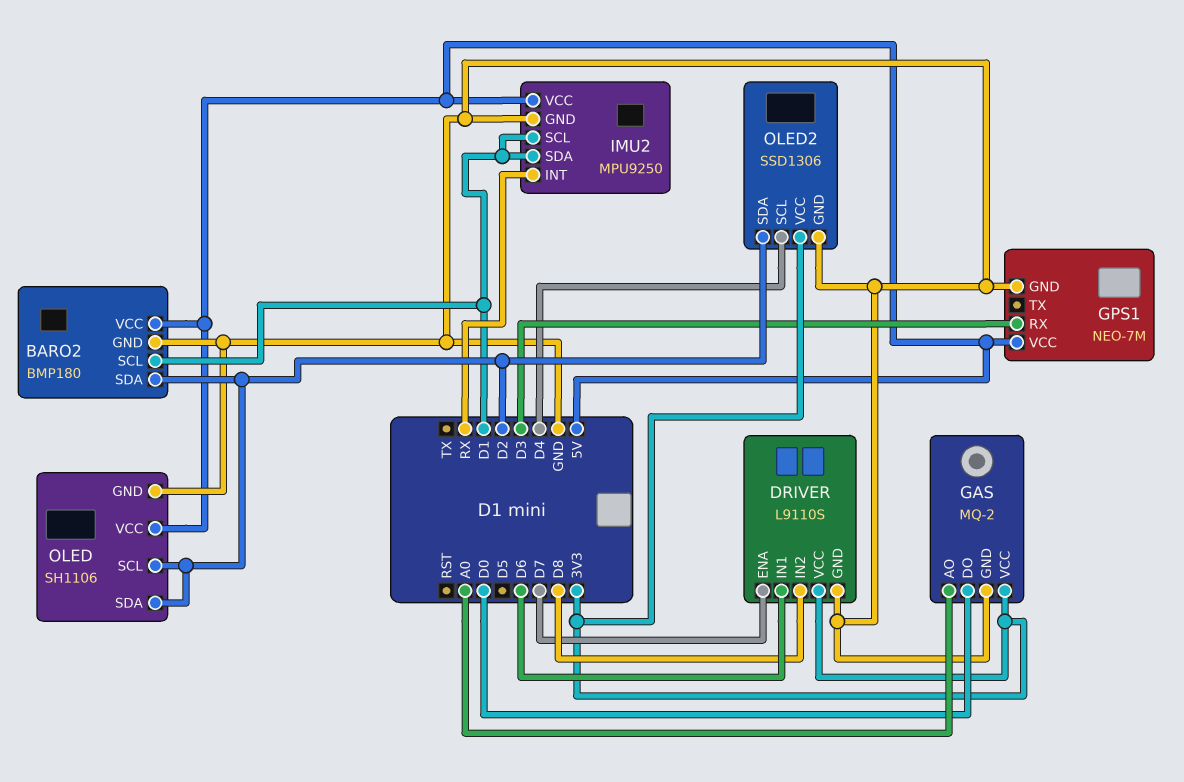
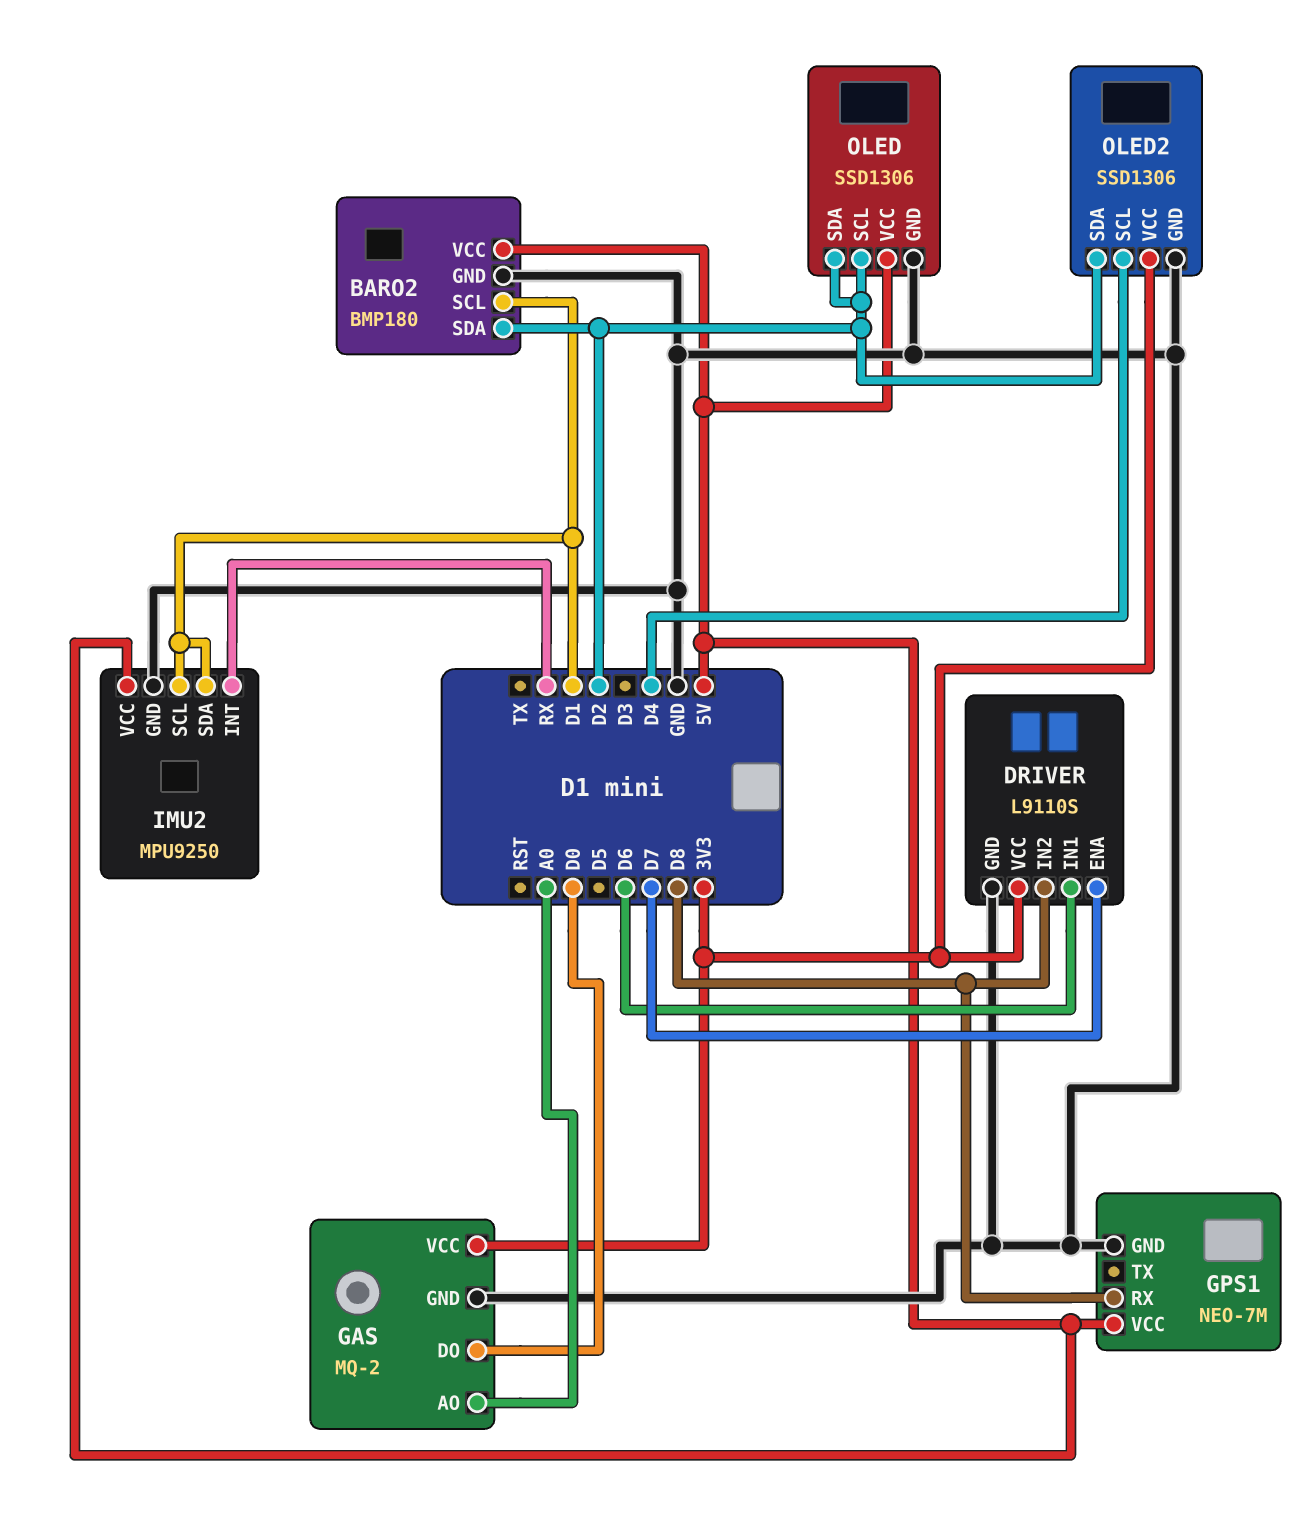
GPS1 pin RX: D3 -> D8
OLED: SH1106 -> SSD1306

